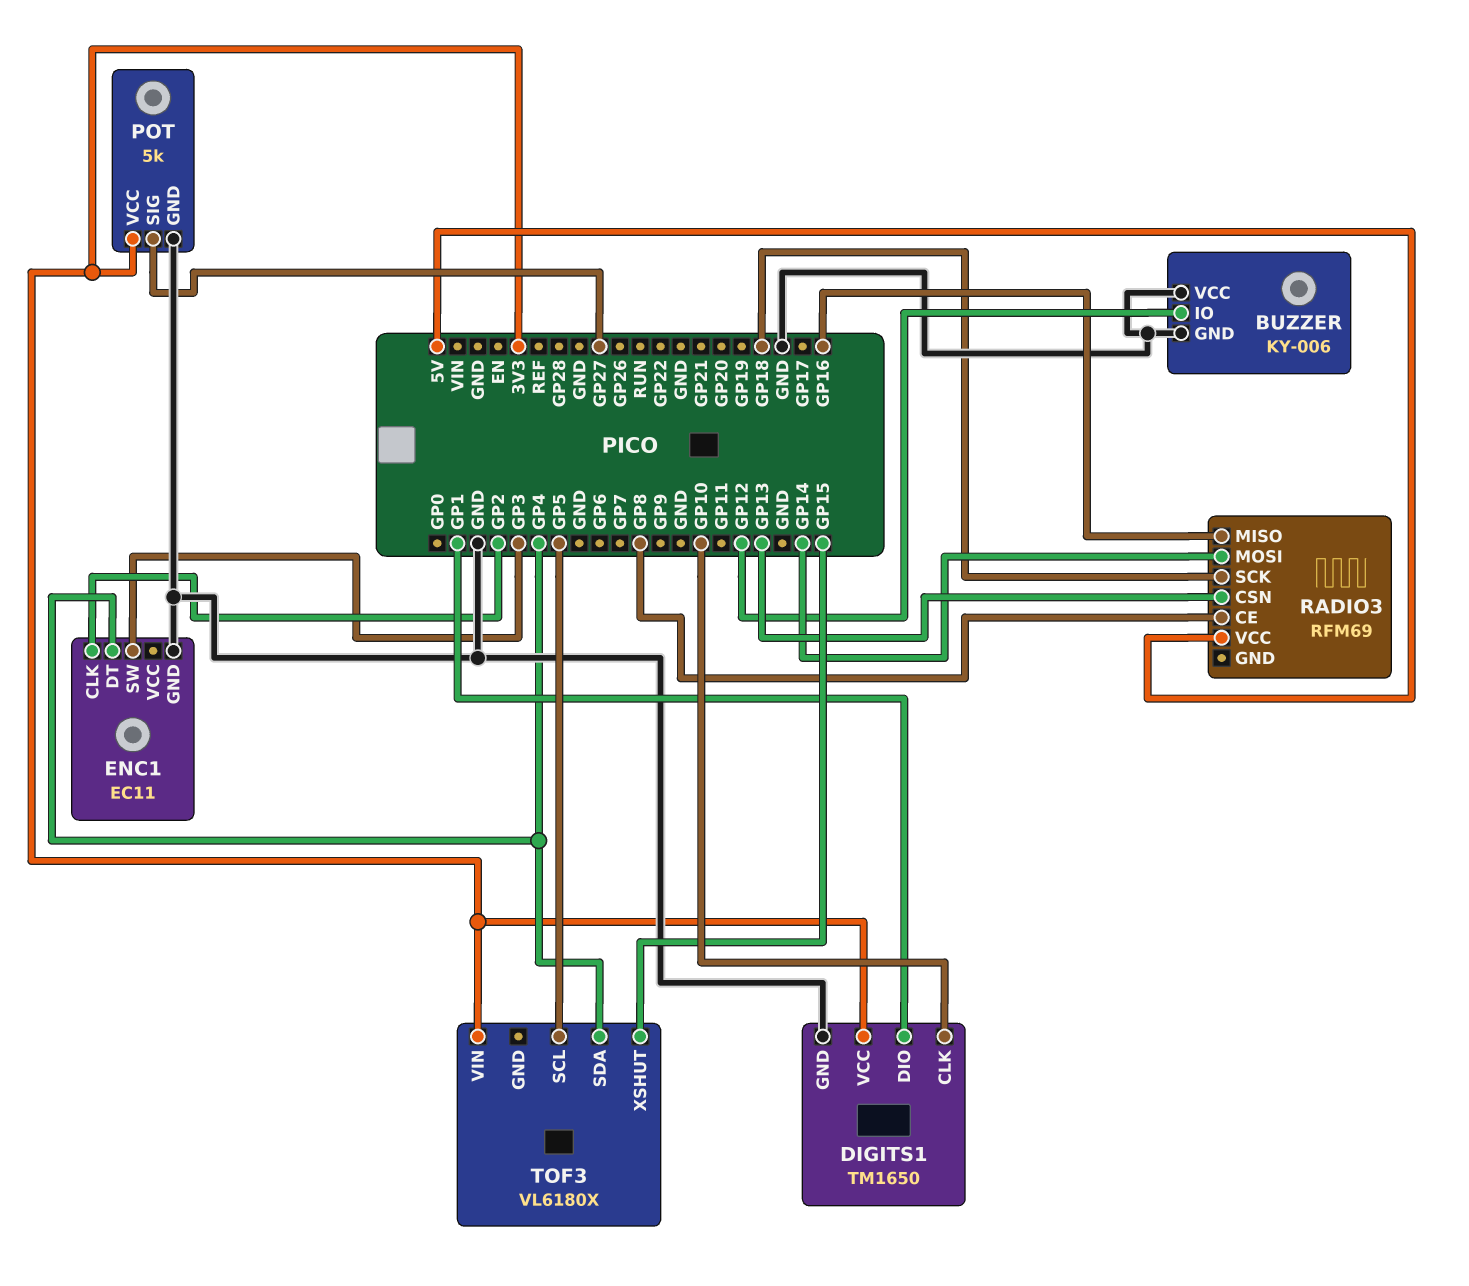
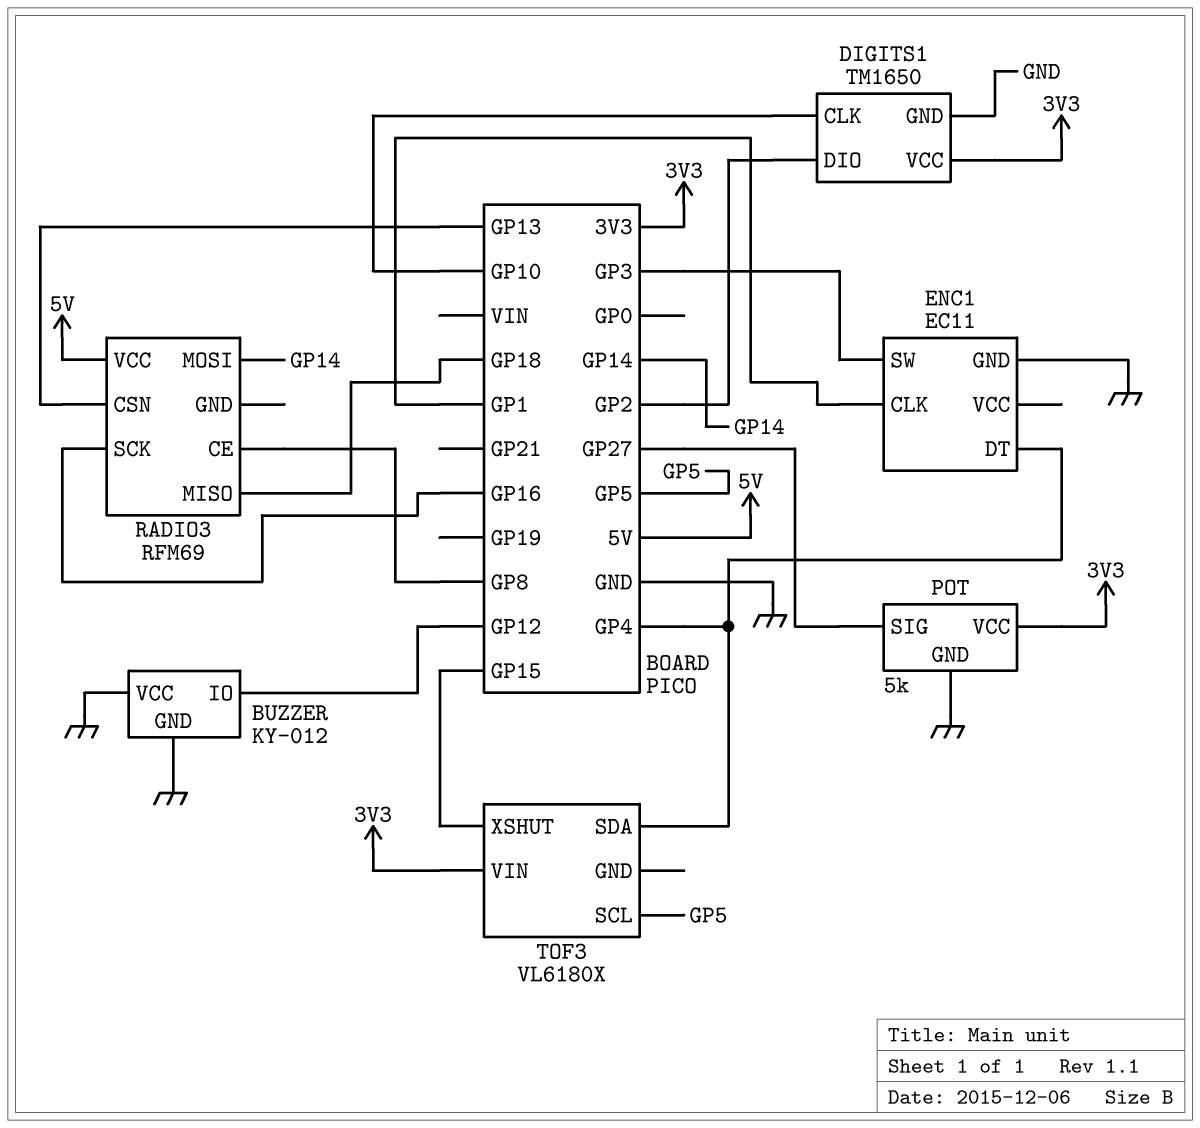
BUZZER: KY-006 -> KY-012
DIGITS1 pin DIO: GP1 -> GP2
ENC1 pin CLK: GP2 -> GP1
RADIO3 pin MISO: GP16 -> GP18
RADIO3 pin SCK: GP18 -> GP16

